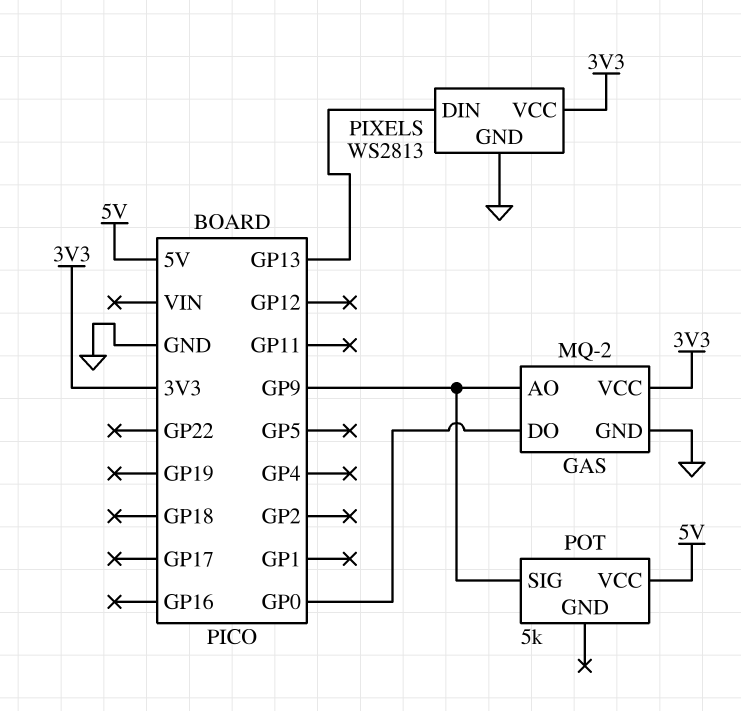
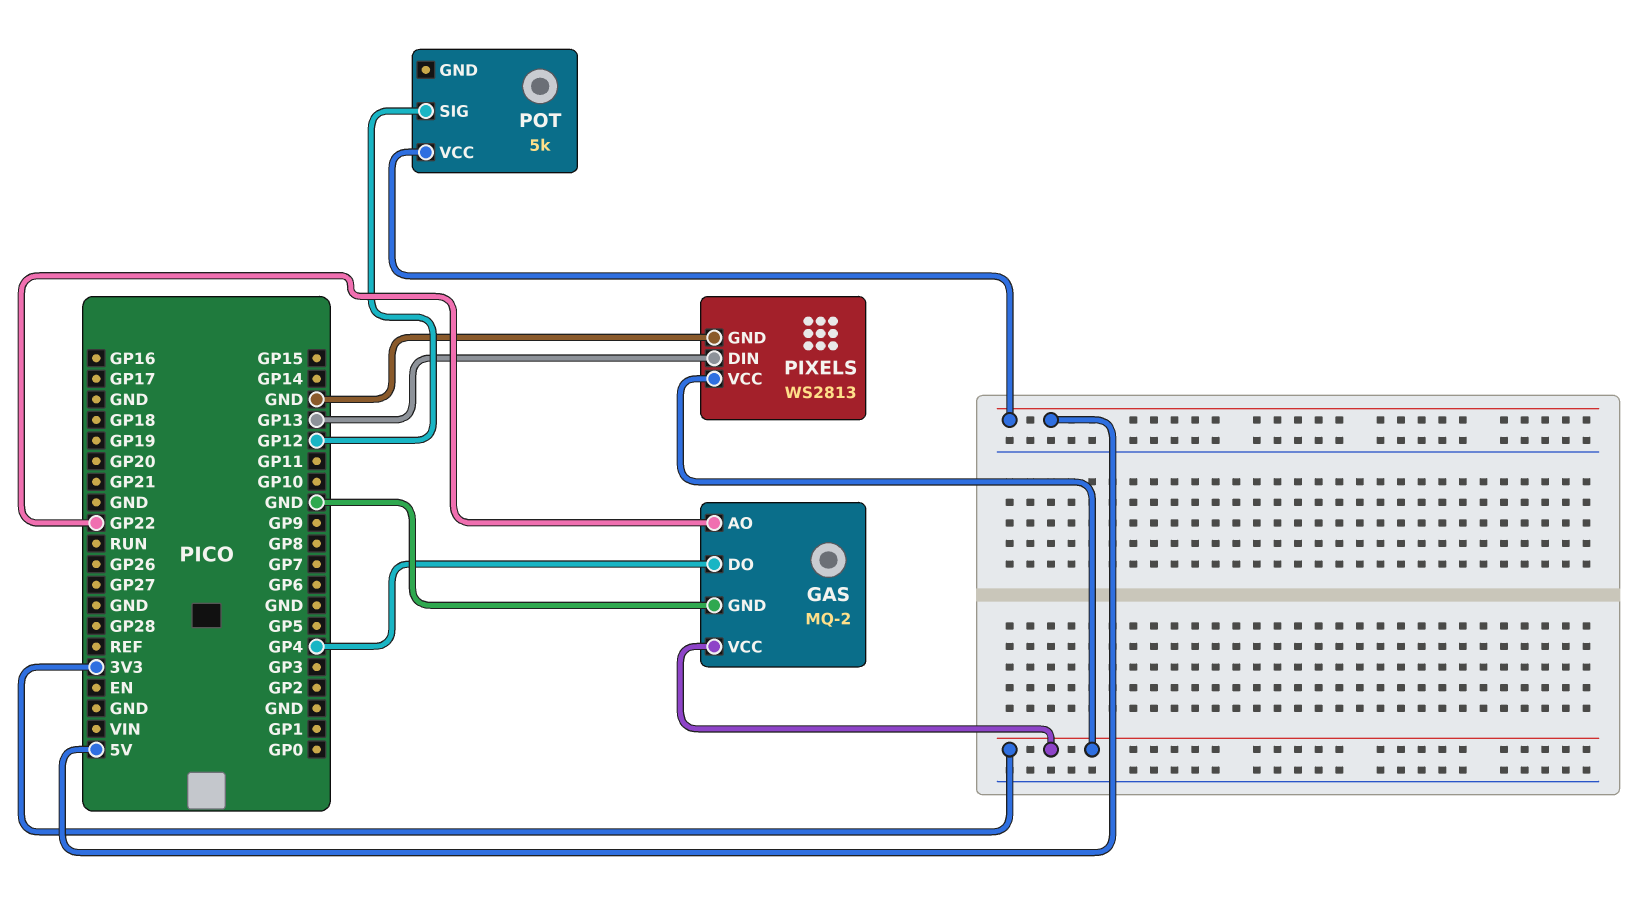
GAS pin AO: GP9 -> GP22
GAS pin DO: GP0 -> GP4
POT pin SIG: GP9 -> GP12

